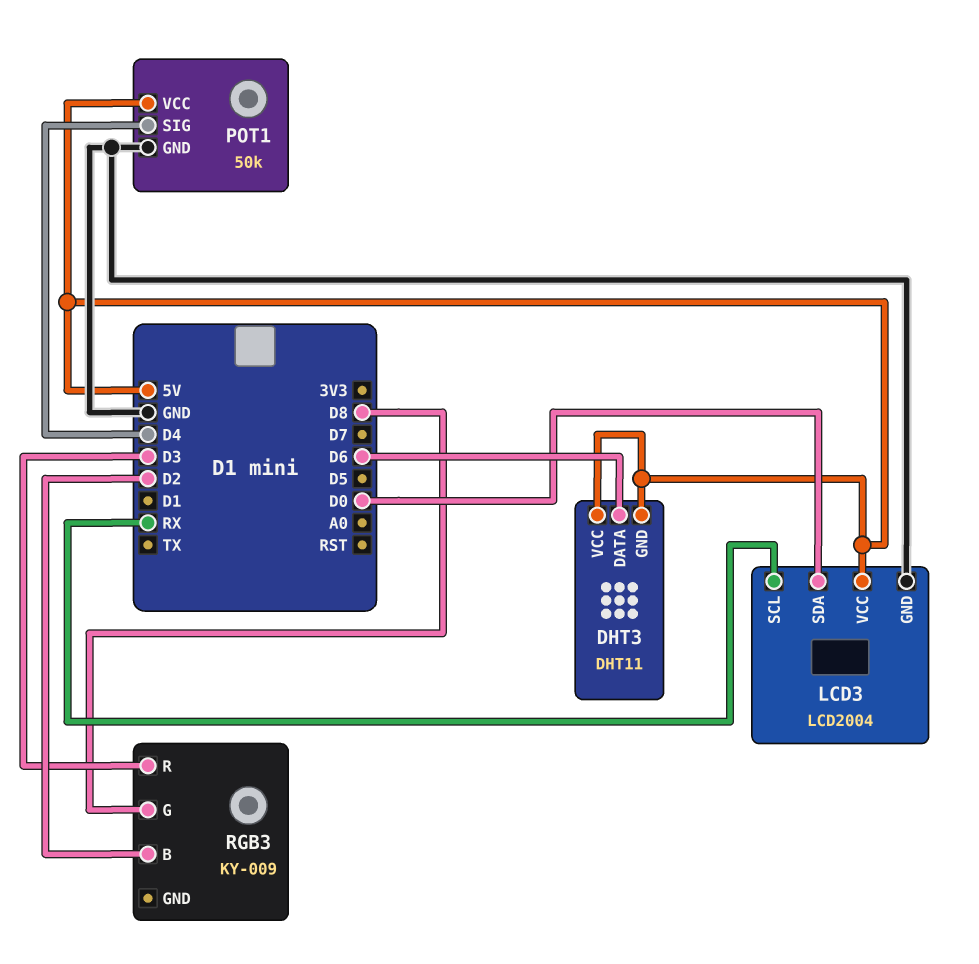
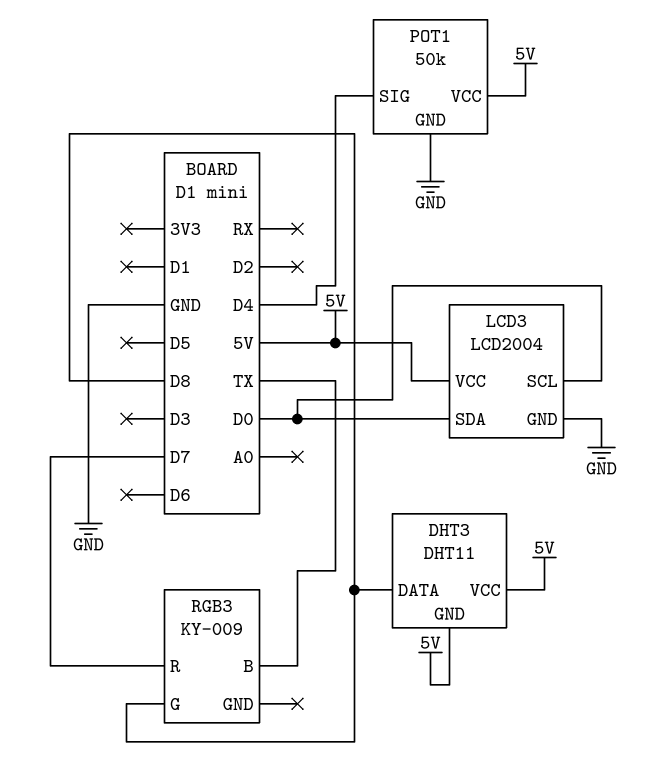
DHT3 pin DATA: D6 -> D8
LCD3 pin SCL: RX -> D0
RGB3 pin B: D2 -> TX
RGB3 pin R: D3 -> D7

